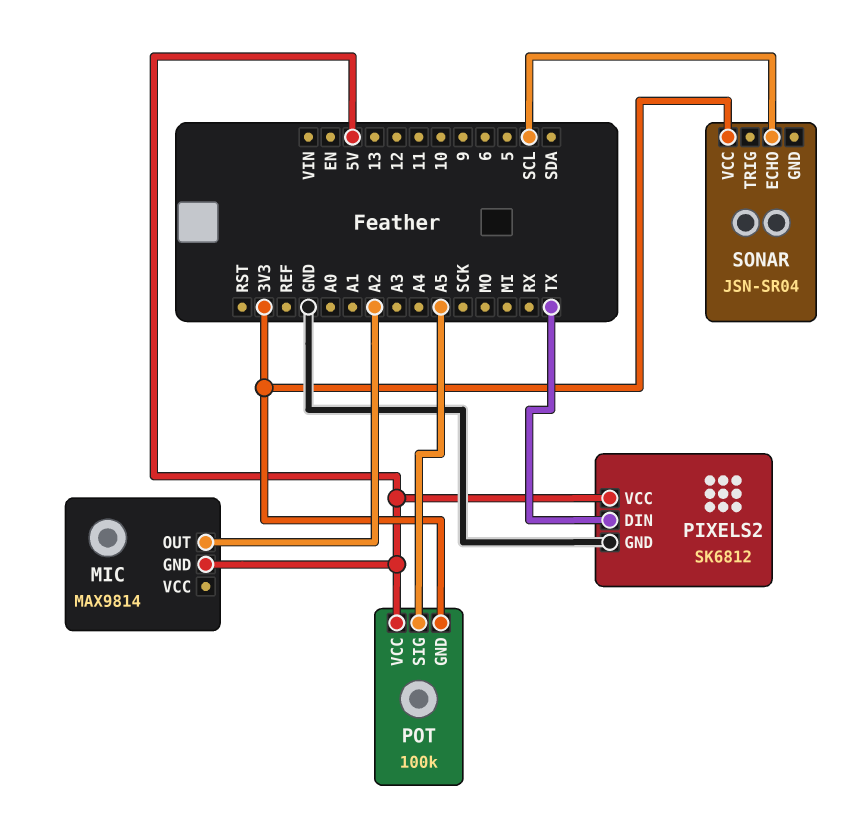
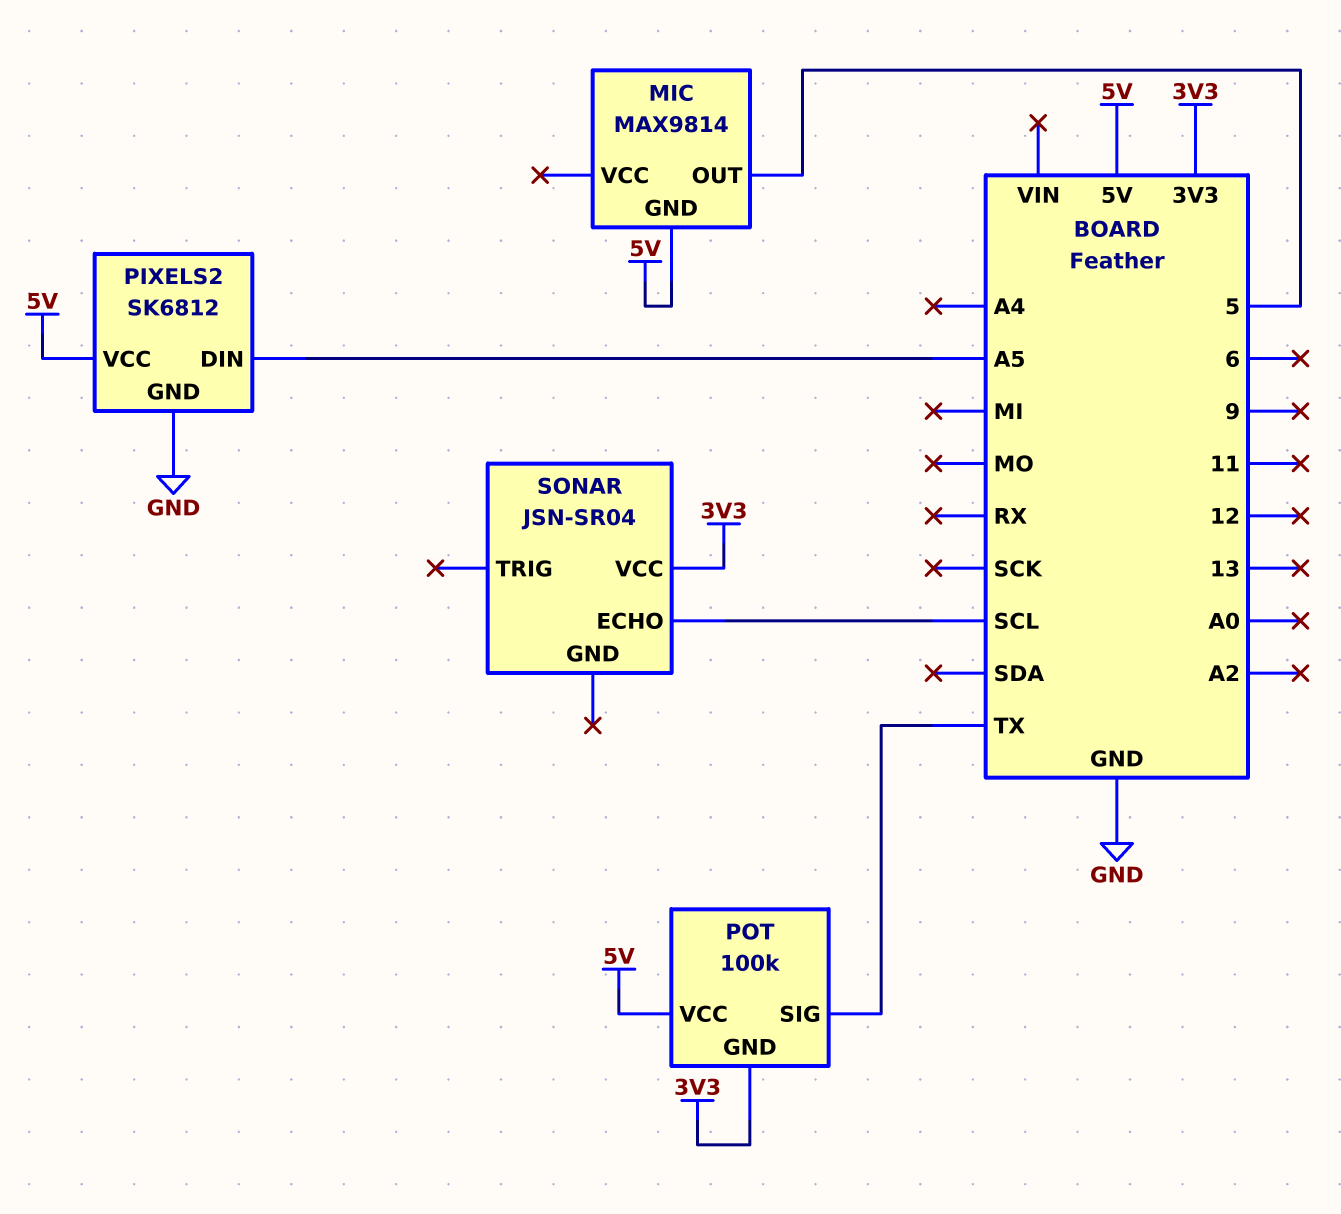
MIC pin OUT: A2 -> 5
PIXELS2 pin DIN: TX -> A5
POT pin SIG: A5 -> TX

